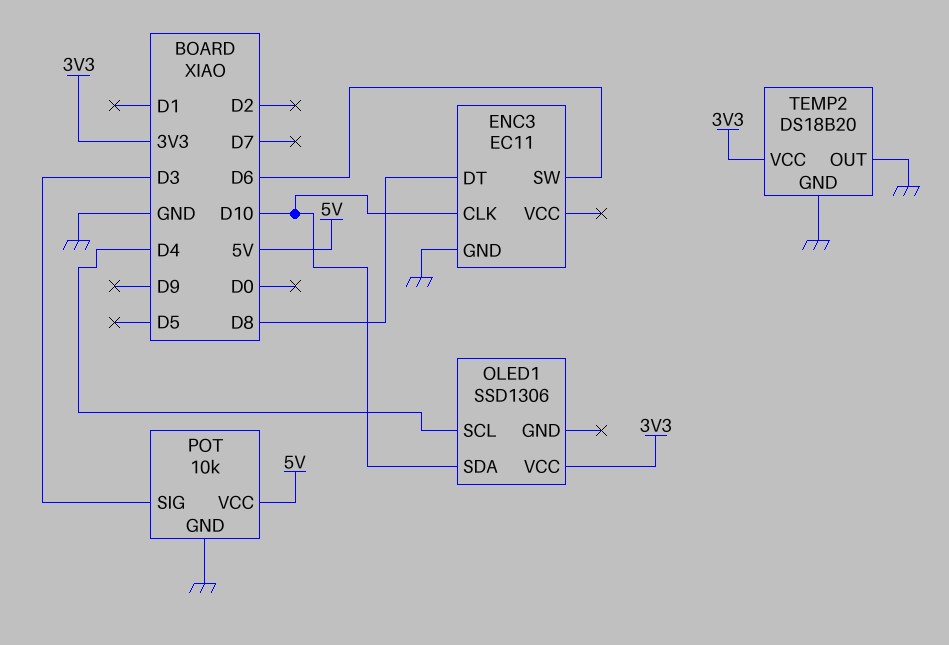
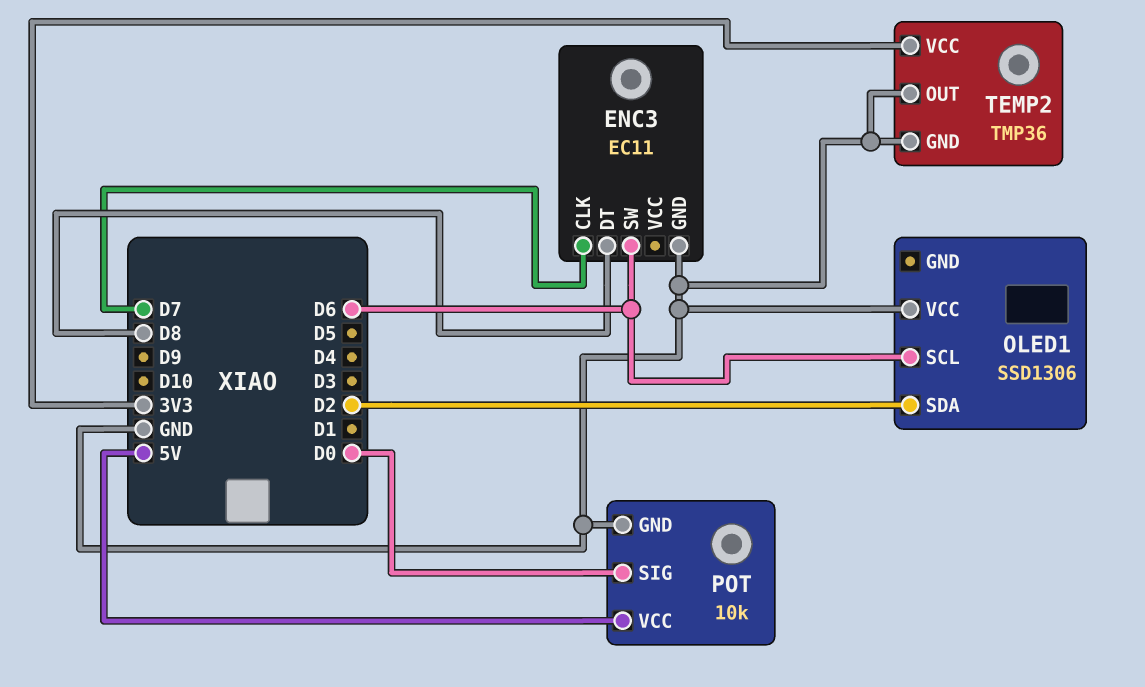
ENC3 pin CLK: D10 -> D7
OLED1 pin SCL: D4 -> D6
OLED1 pin SDA: D10 -> D2
OLED1 pin VCC: 3V3 -> GND
POT pin SIG: D3 -> D0
TEMP2: DS18B20 -> TMP36

